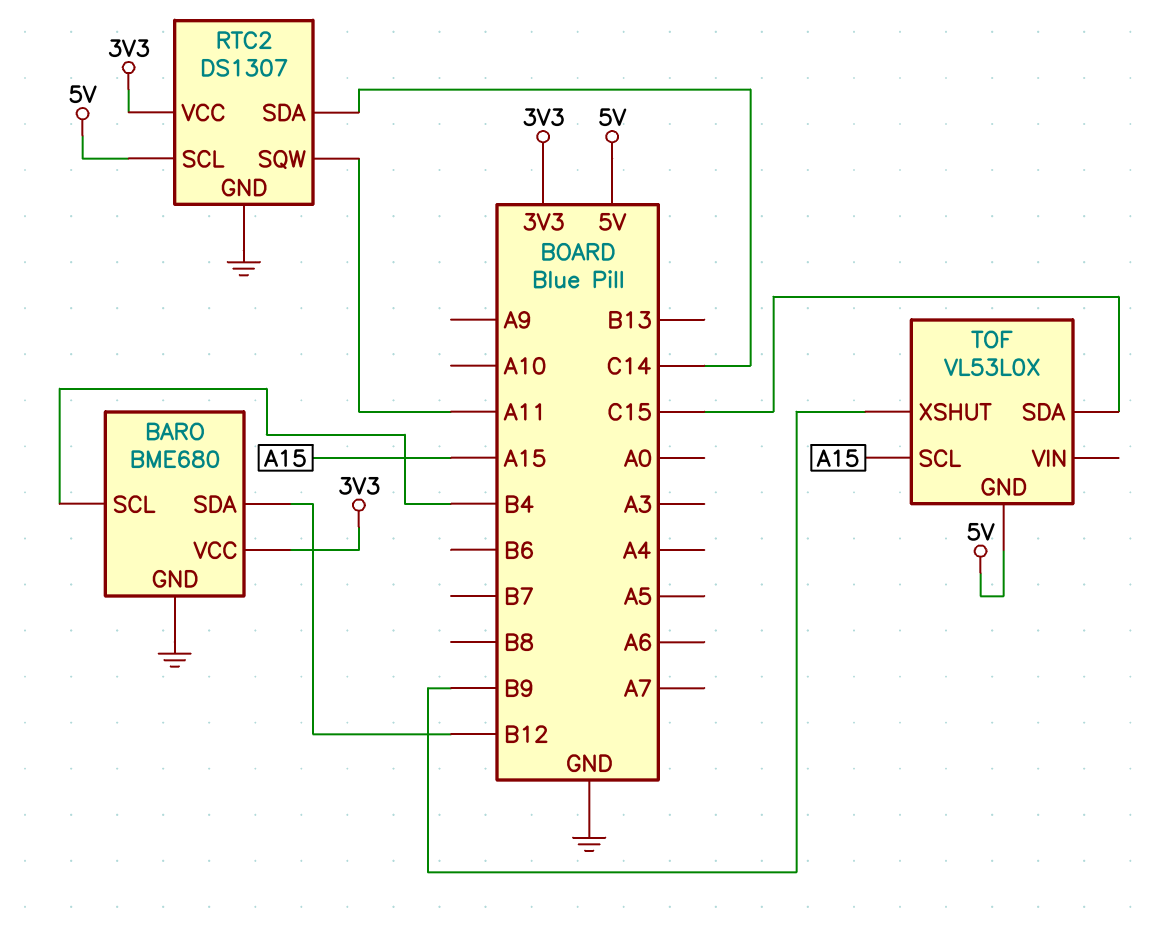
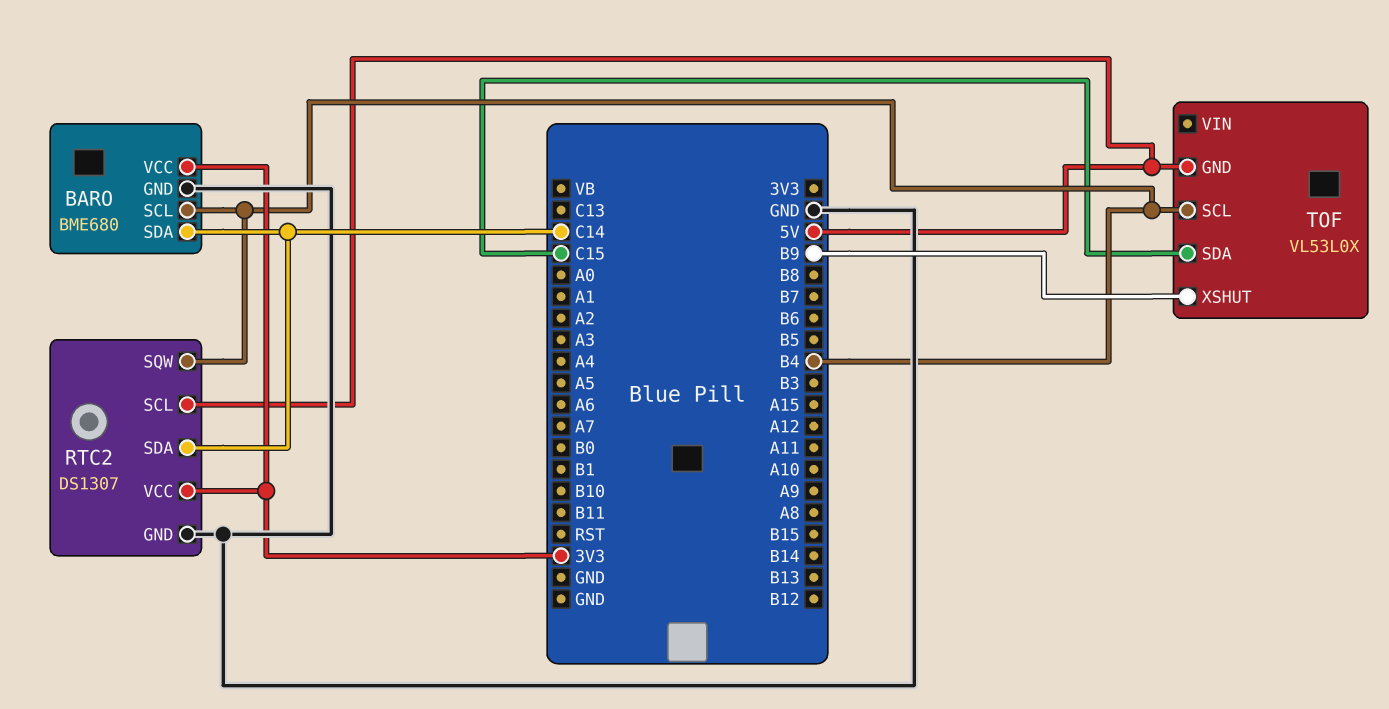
BARO pin SDA: B12 -> C14
RTC2 pin SQW: A11 -> B4
TOF pin SCL: A15 -> B4

